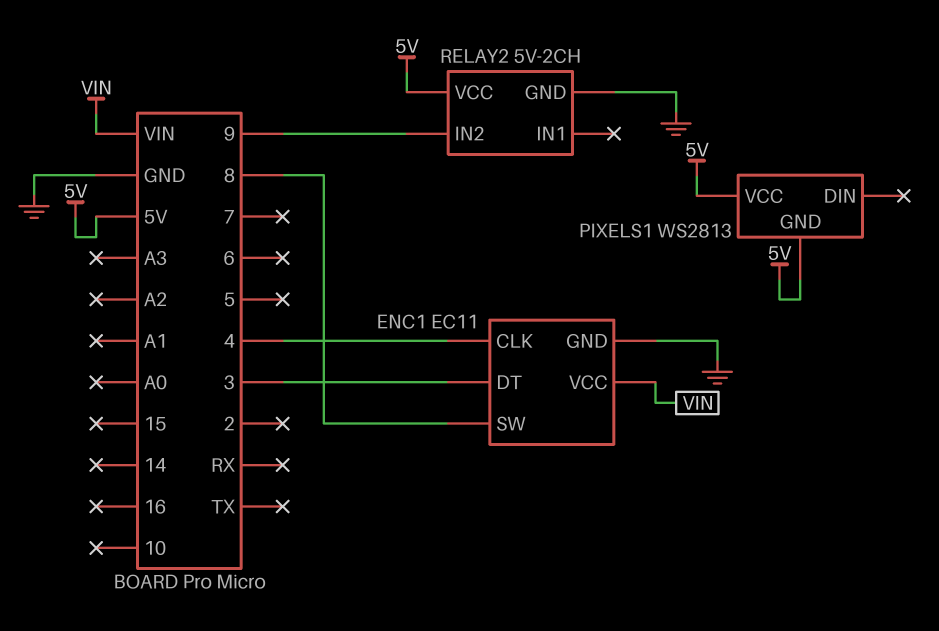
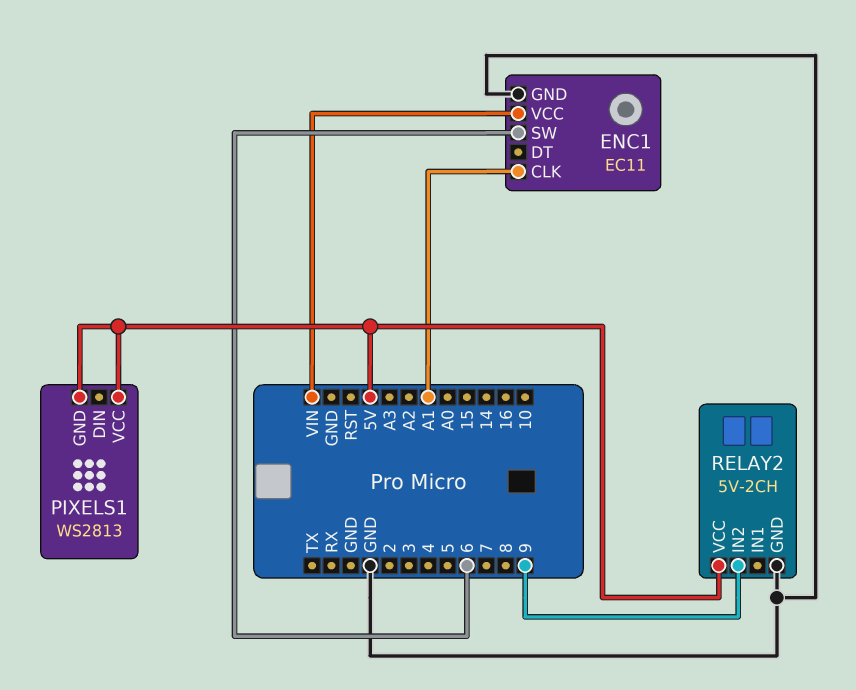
ENC1 pin CLK: 4 -> A1
ENC1 pin DT: 3 -> none
ENC1 pin SW: 8 -> 6

